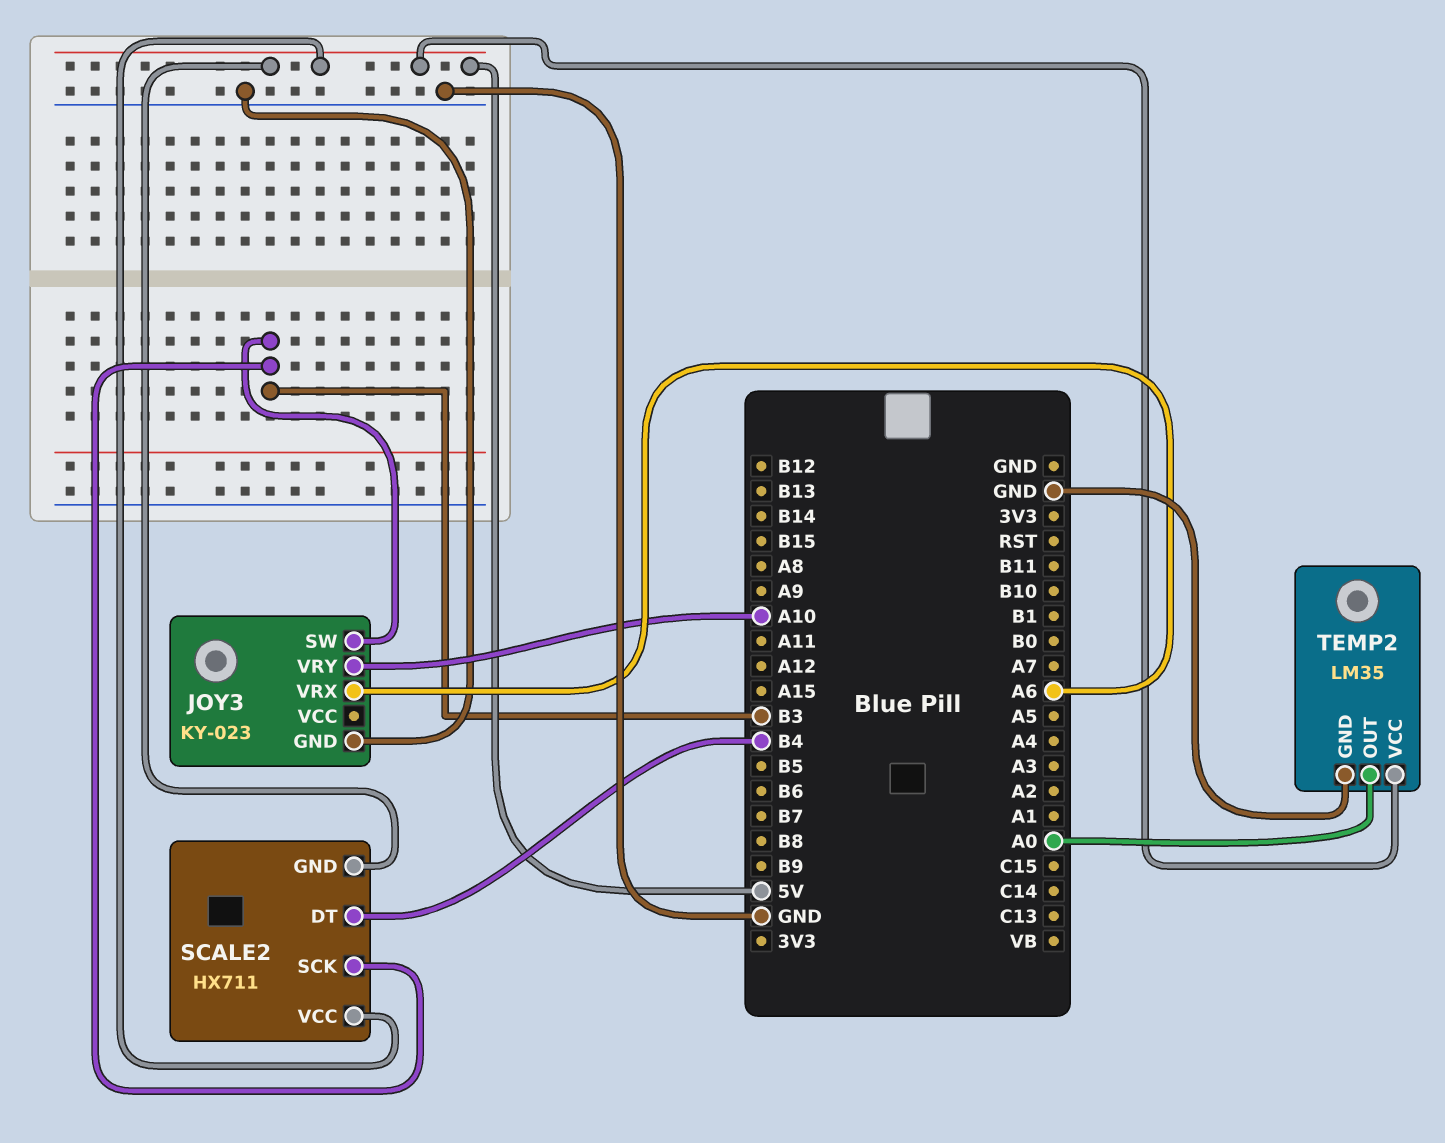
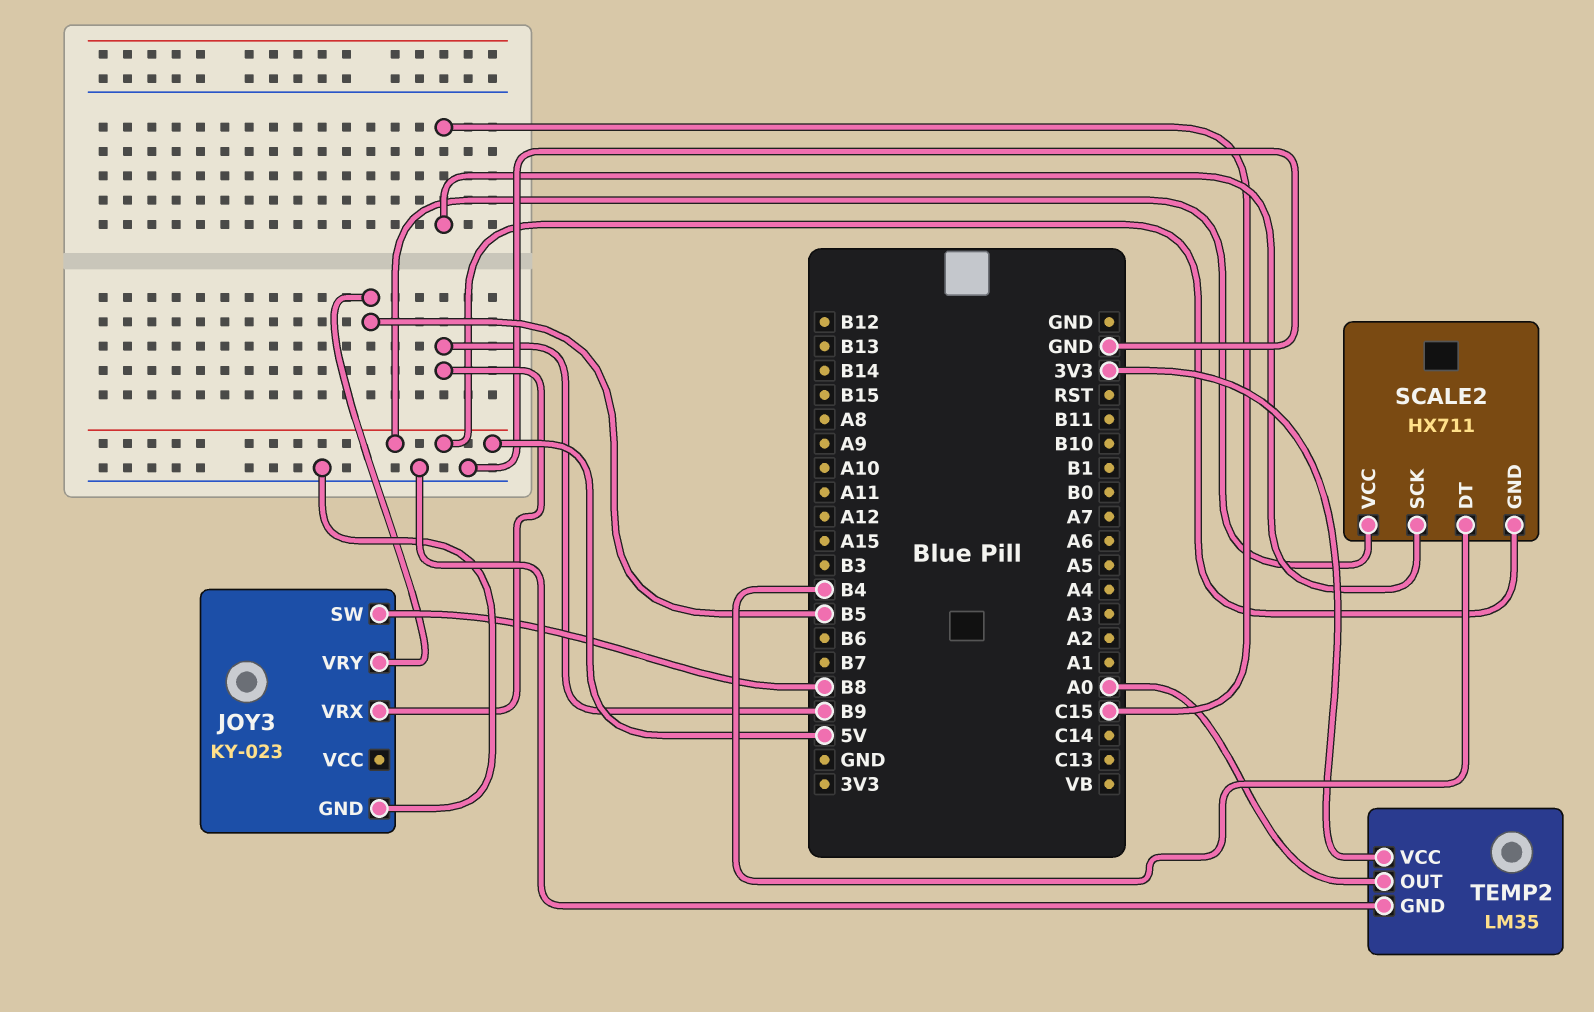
JOY3 pin SW: B3 -> B8
JOY3 pin VRX: A6 -> B9
JOY3 pin VRY: A10 -> B5
SCALE2 pin SCK: B3 -> C15
TEMP2 pin VCC: 5V -> 3V3

